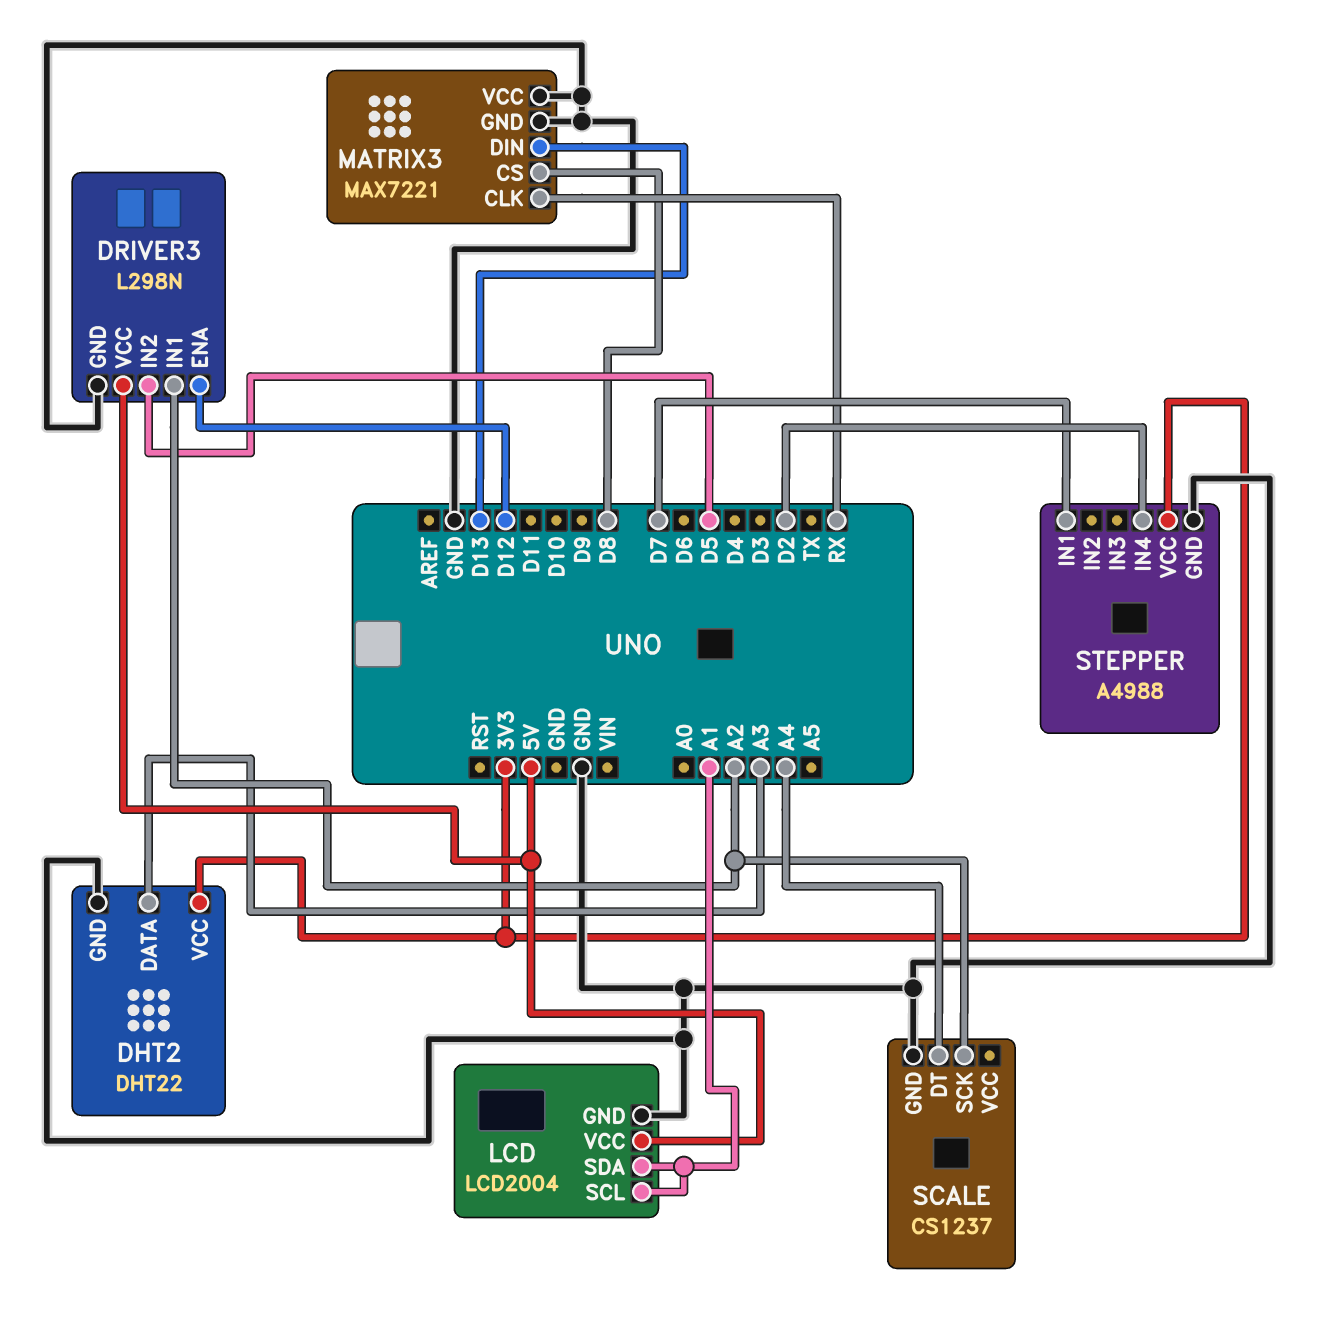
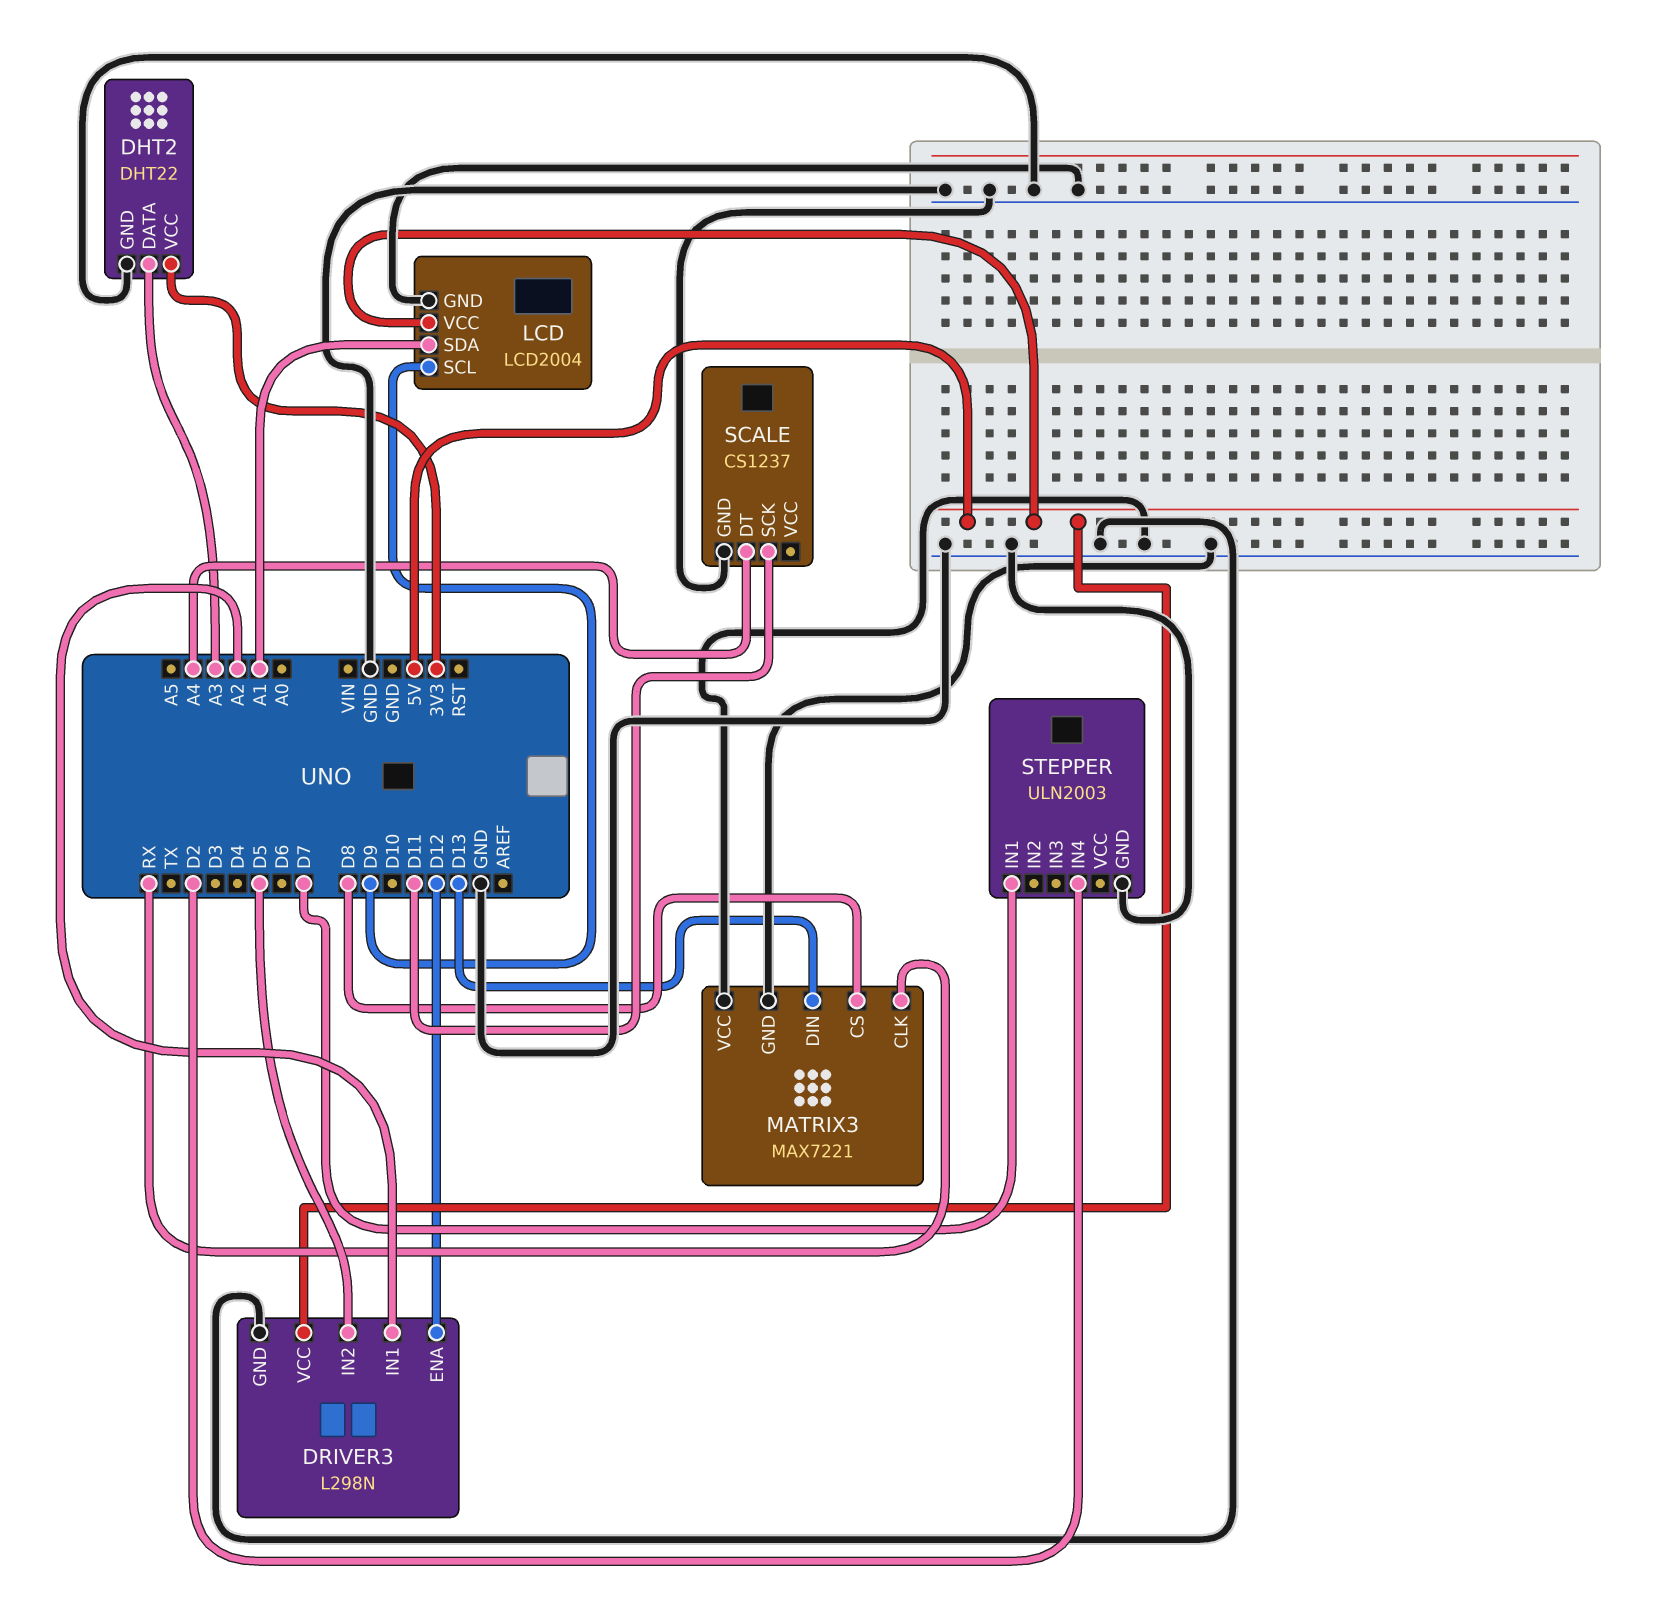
LCD pin SCL: A1 -> D9
SCALE pin SCK: A2 -> D11
STEPPER: A4988 -> ULN2003
STEPPER pin VCC: 3V3 -> none

